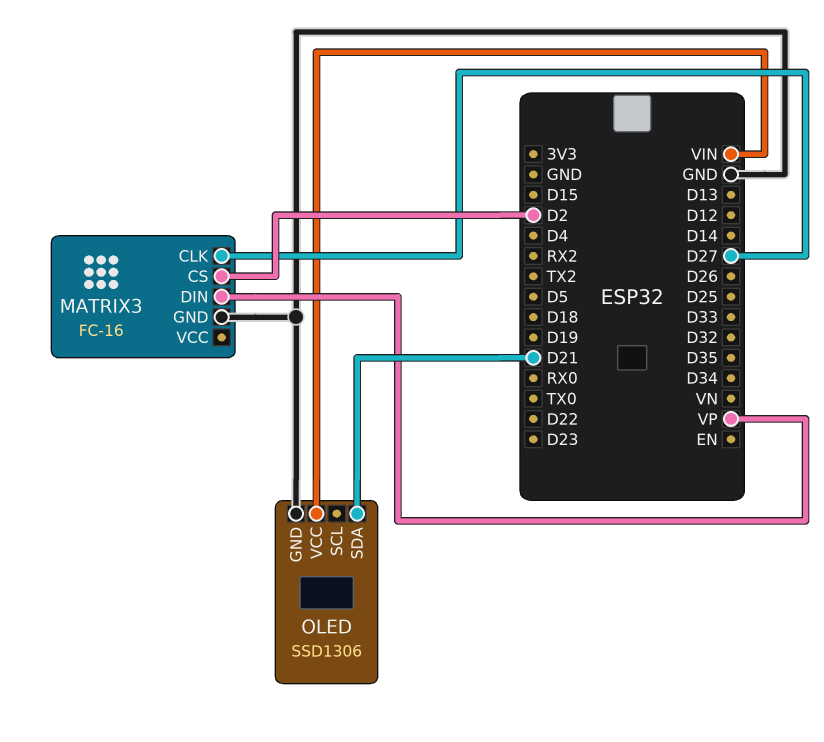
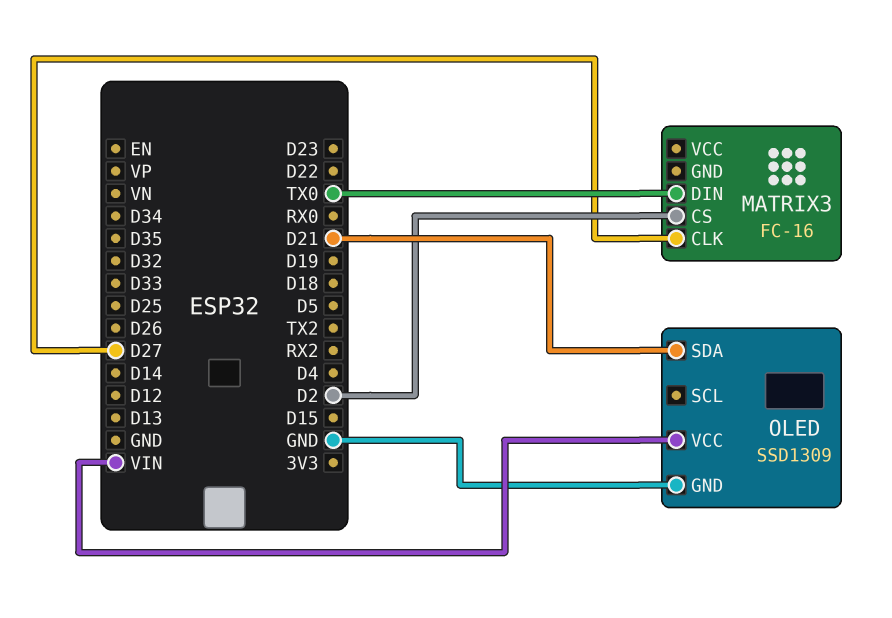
MATRIX3 pin DIN: VP -> TX0
MATRIX3 pin GND: GND -> none
OLED: SSD1306 -> SSD1309

